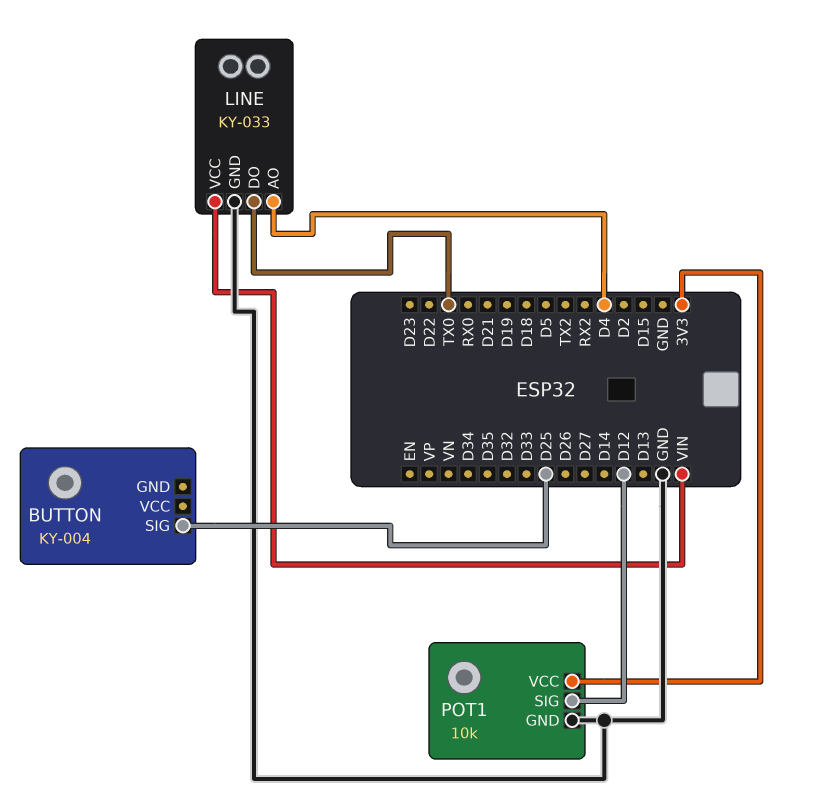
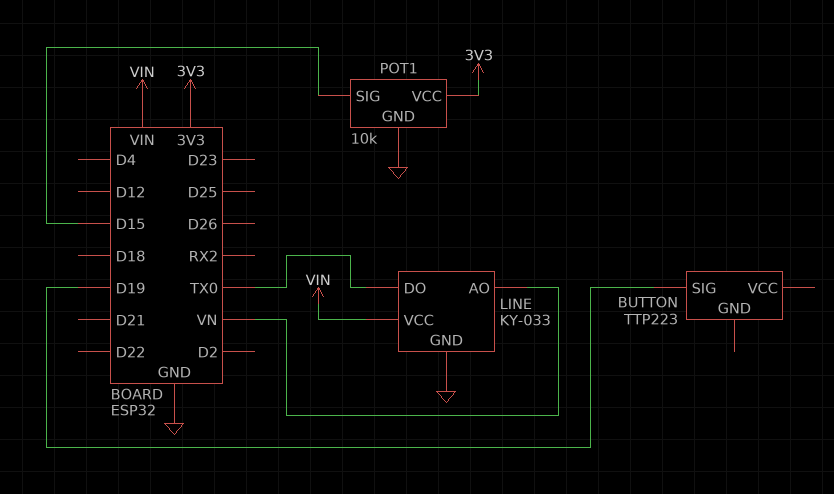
BUTTON: KY-004 -> TTP223
BUTTON pin SIG: D25 -> D19
LINE pin AO: D4 -> VN
POT1 pin SIG: D12 -> D15

